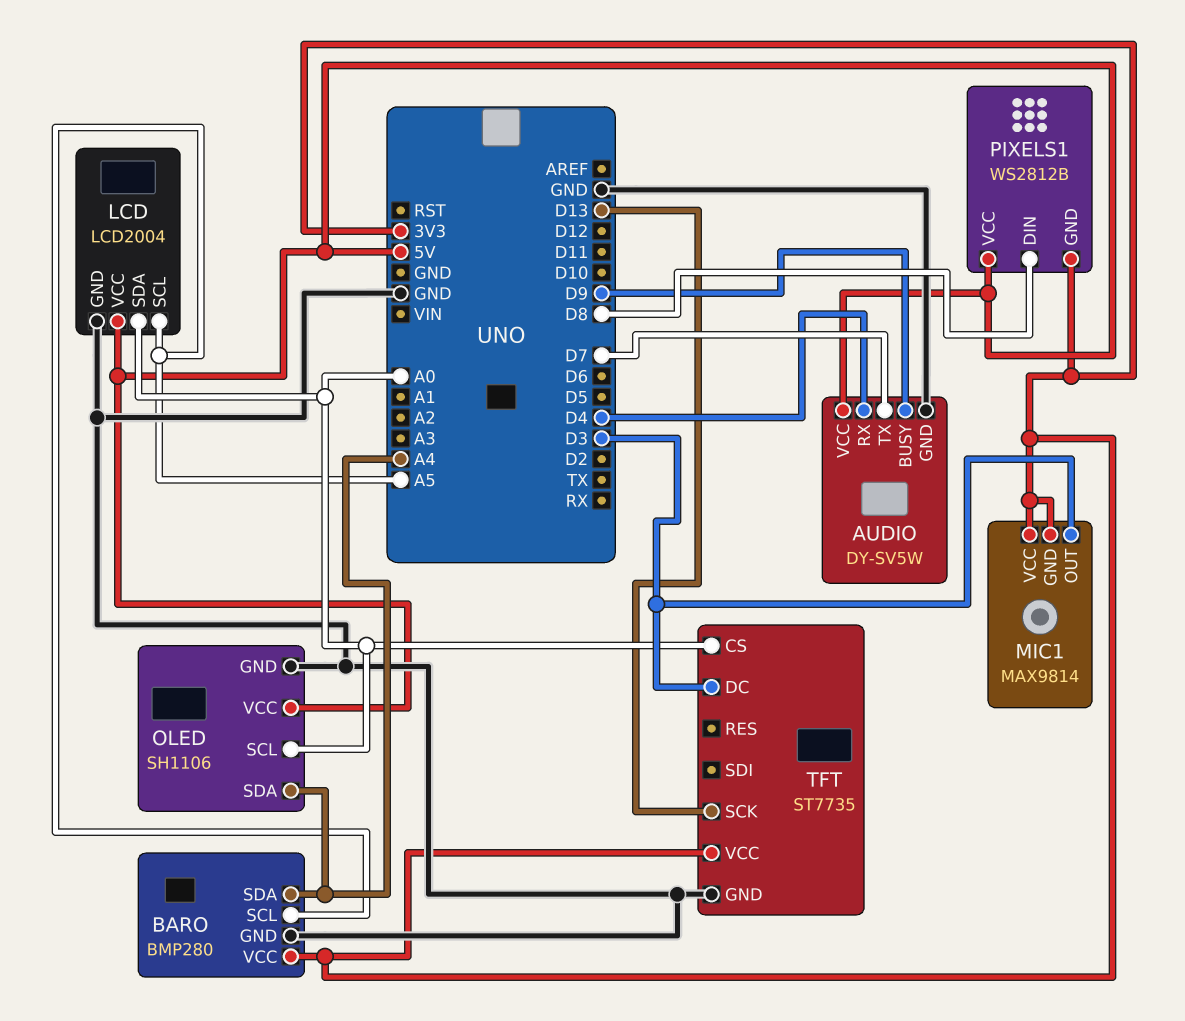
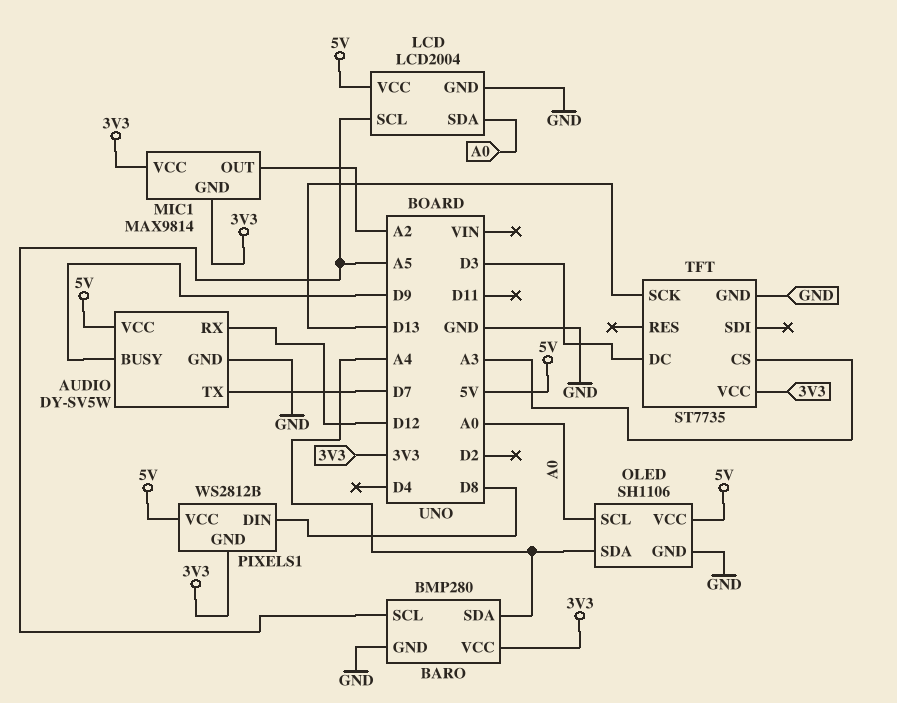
AUDIO pin RX: D4 -> D12
MIC1 pin OUT: D3 -> A2
TFT pin CS: A0 -> A3

